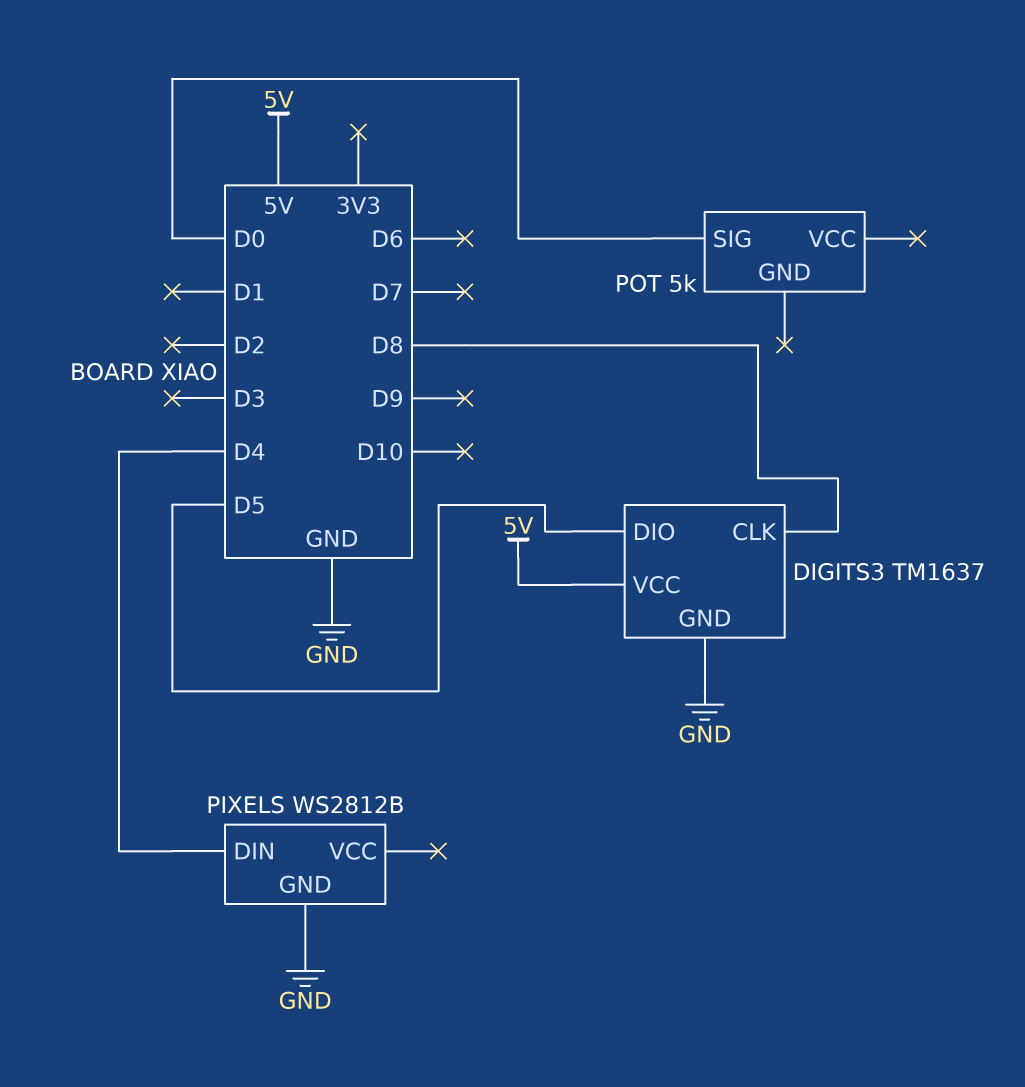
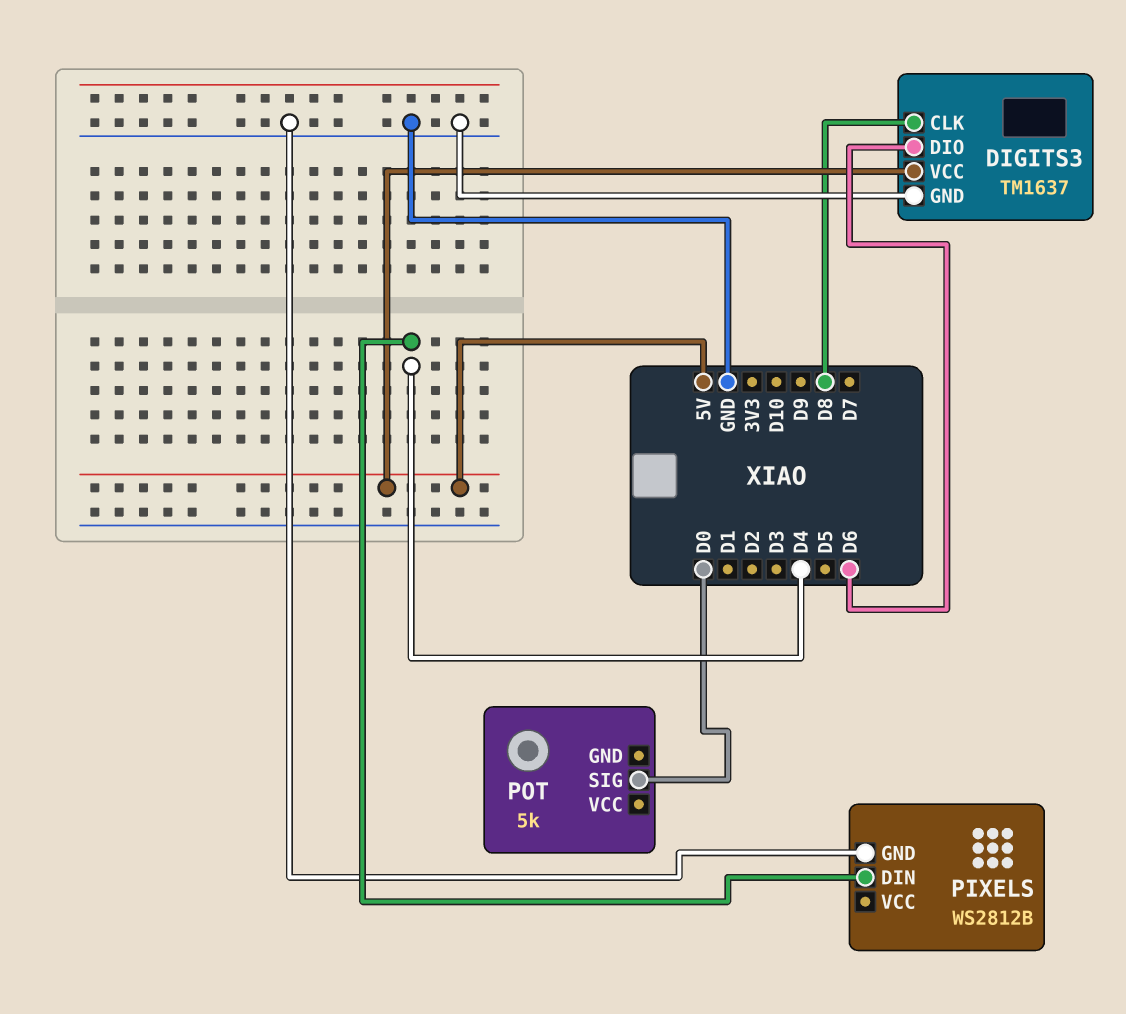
DIGITS3 pin DIO: D5 -> D6

